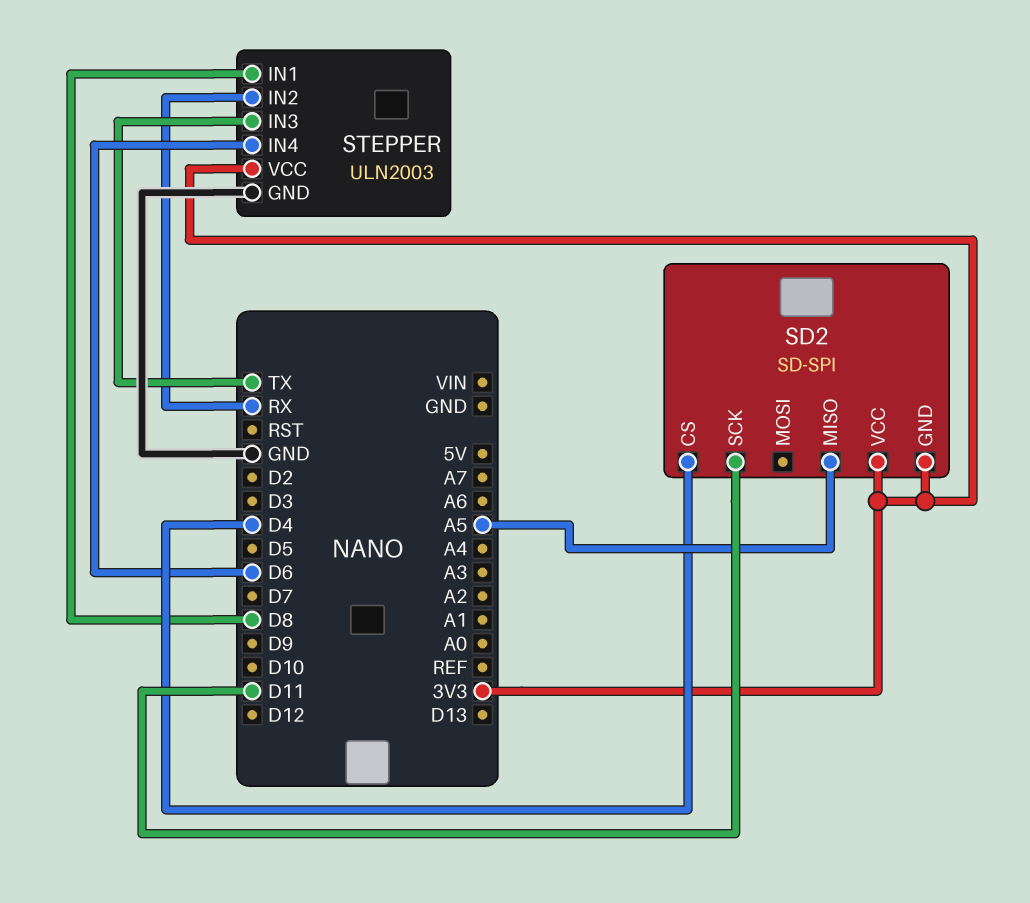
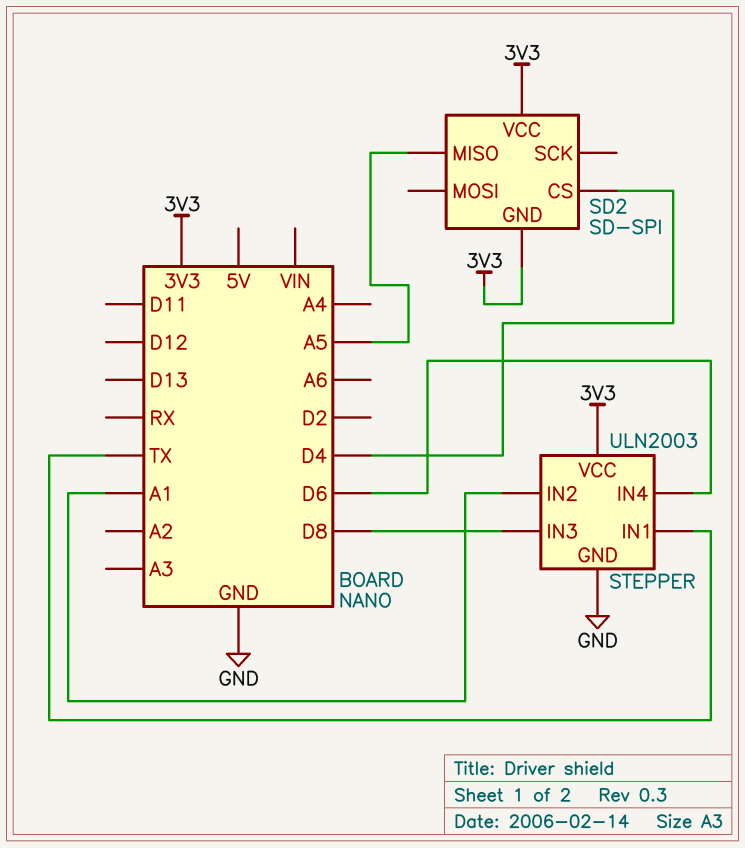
SD2 pin SCK: D11 -> none
STEPPER pin IN1: D8 -> TX
STEPPER pin IN2: RX -> A1
STEPPER pin IN3: TX -> D8

